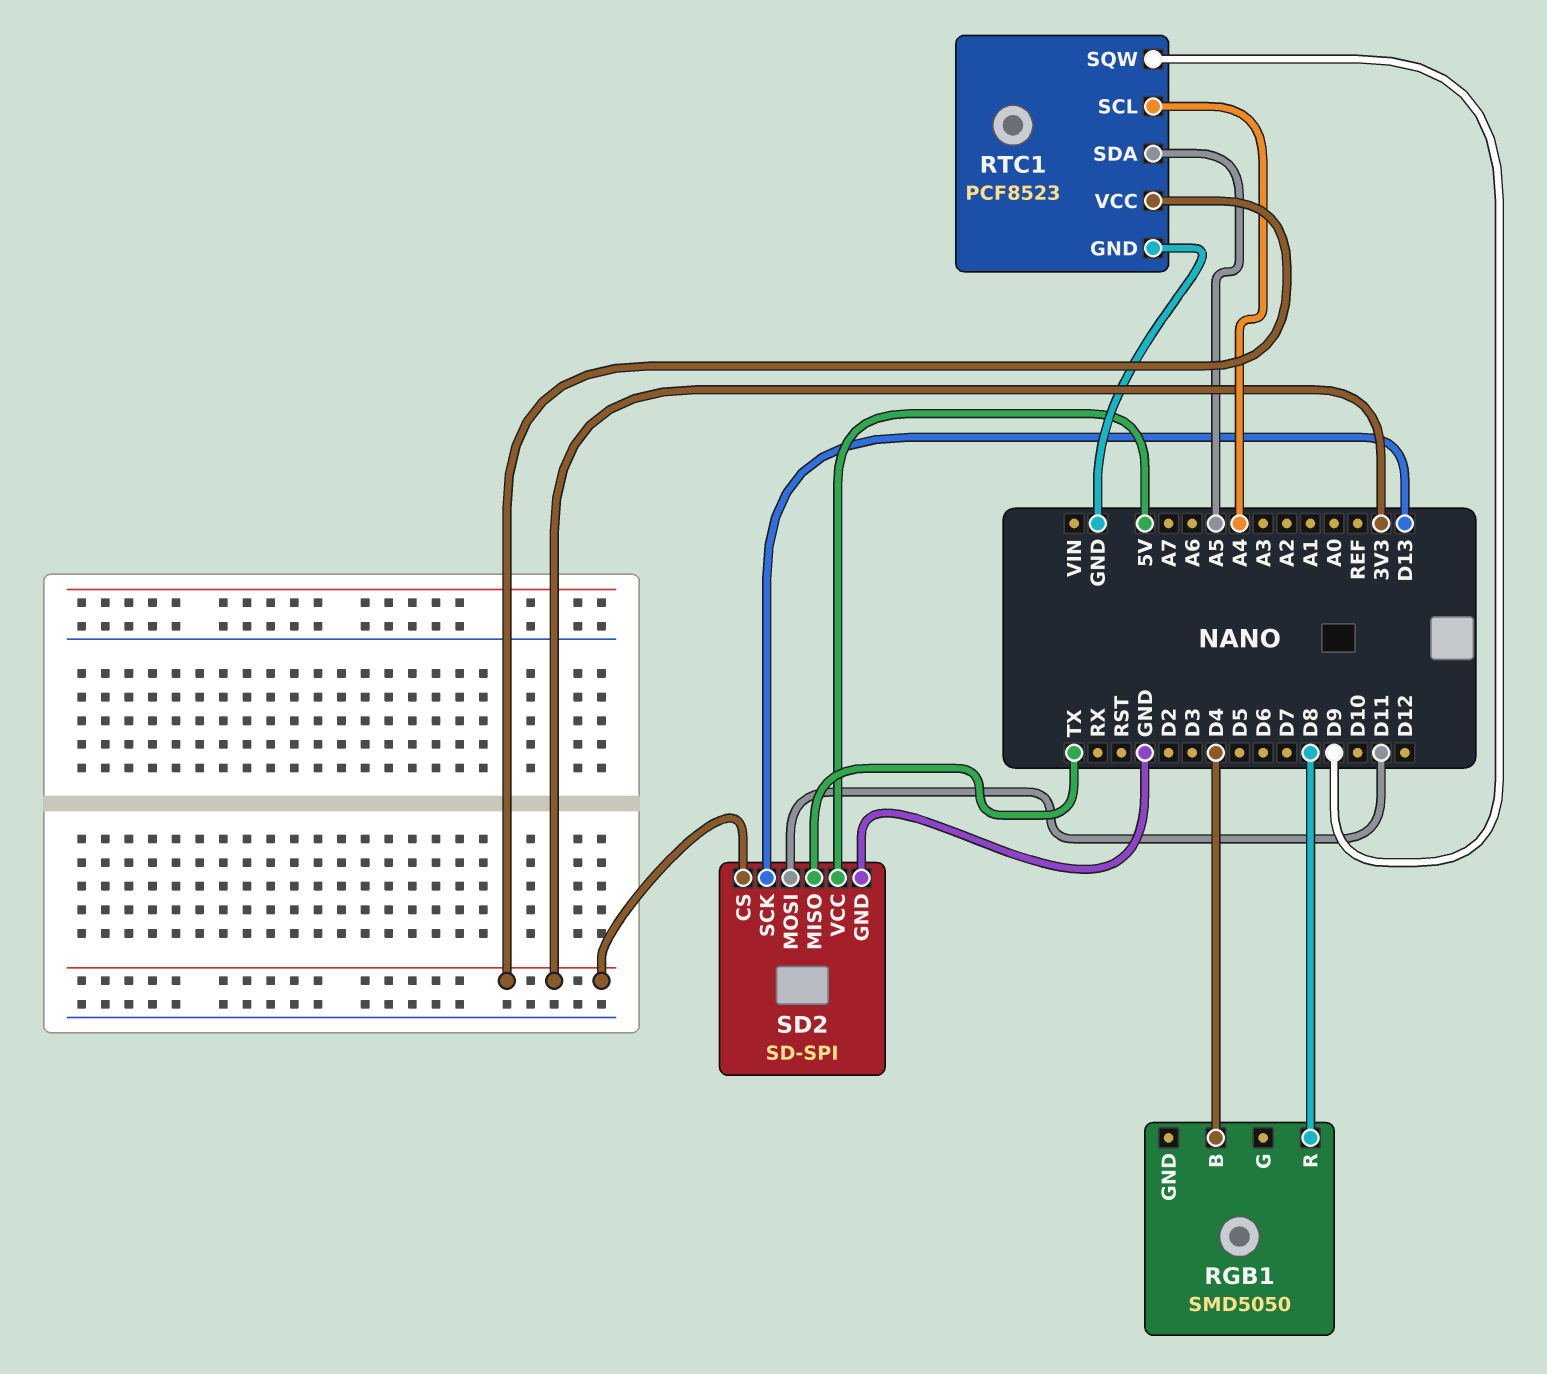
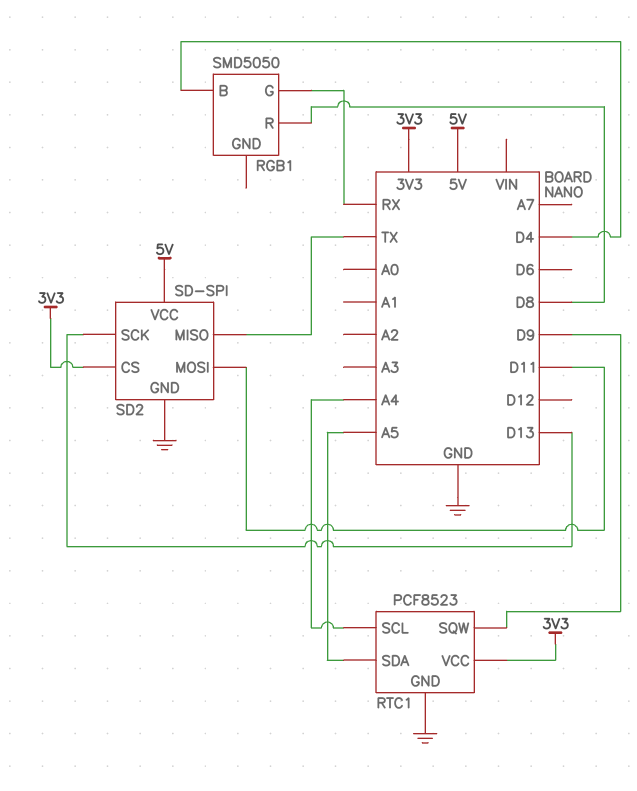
RGB1 pin G: none -> RX

